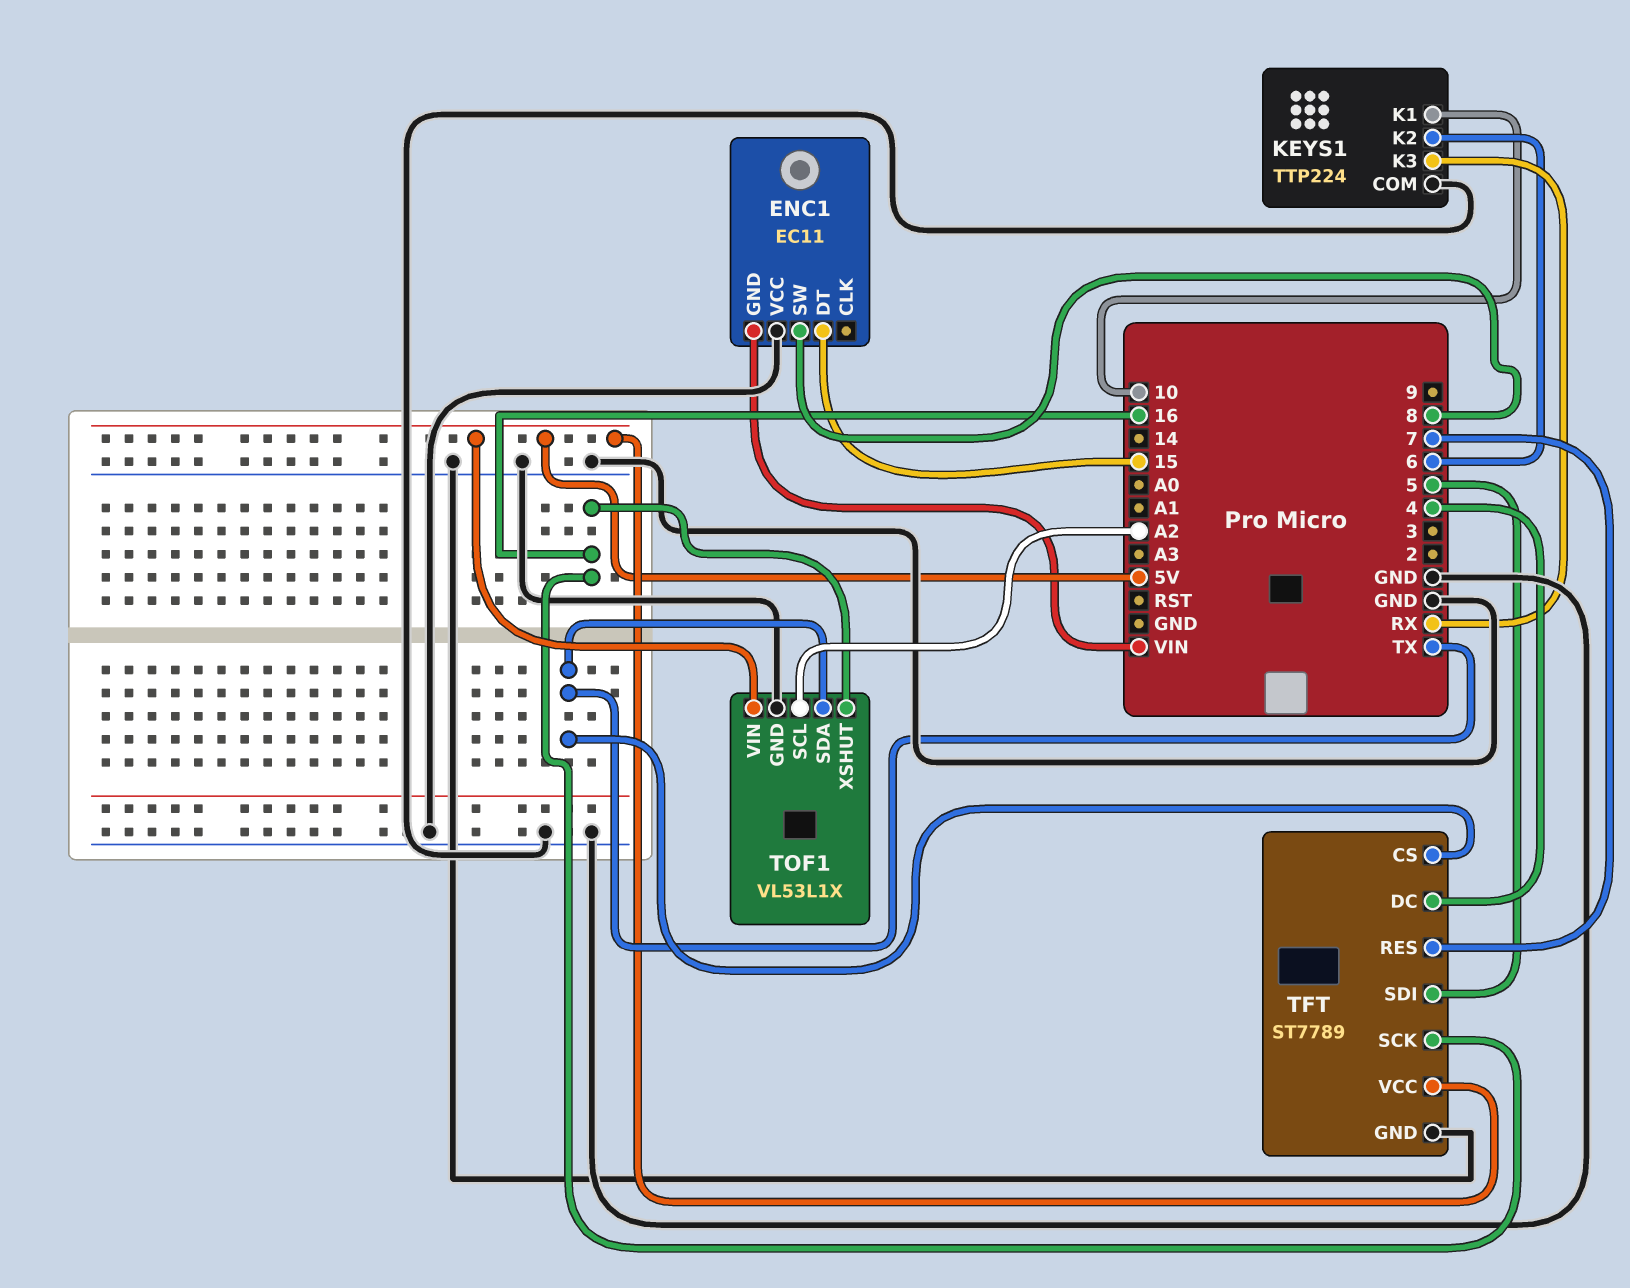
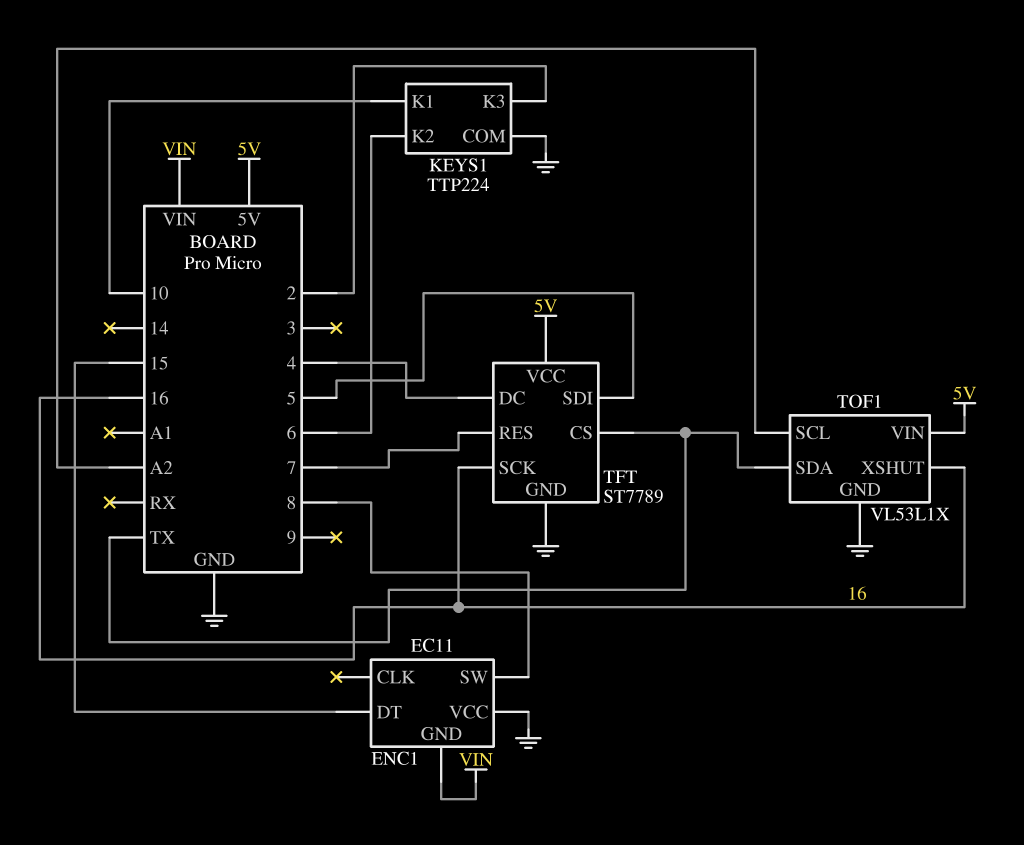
KEYS1 pin K3: RX -> 2

